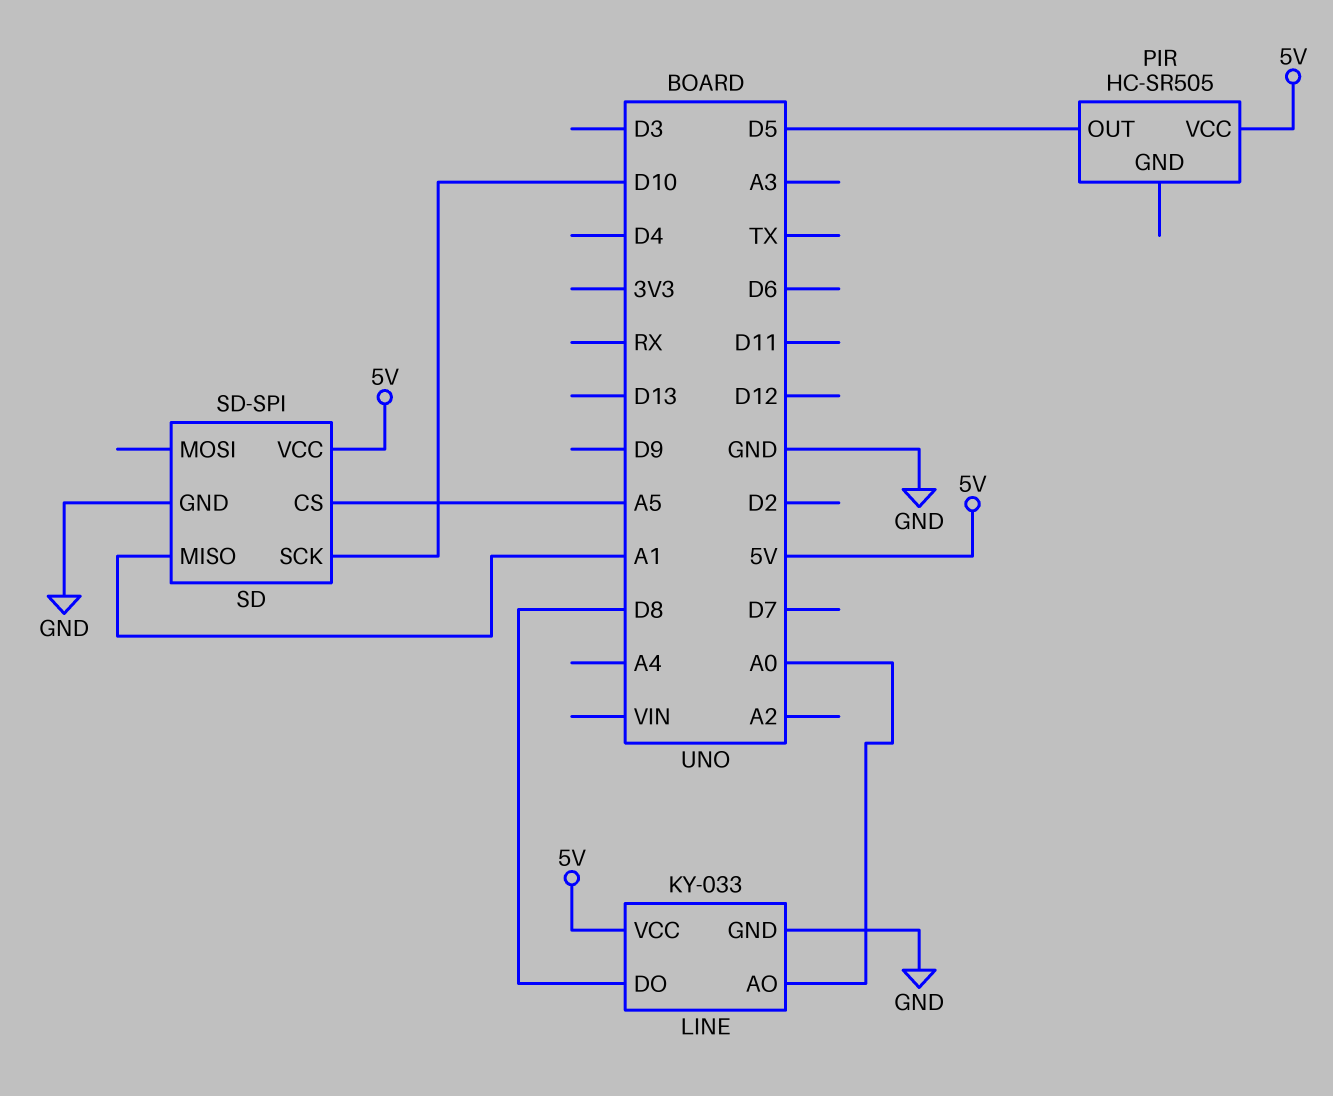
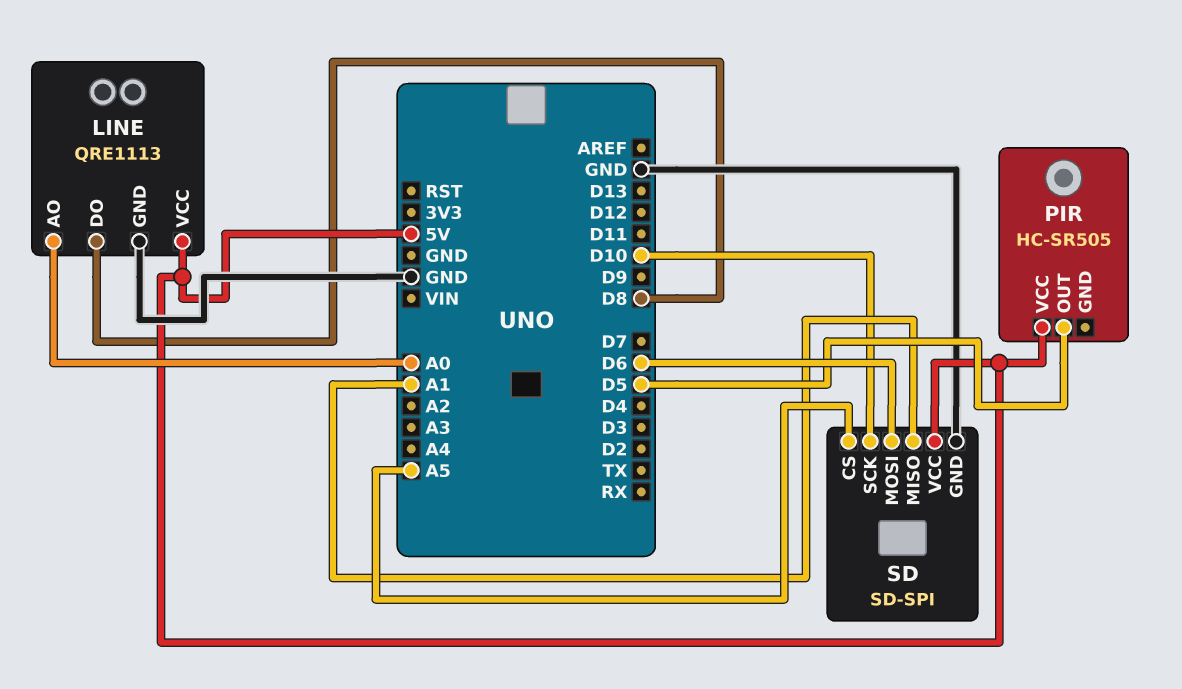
LINE: KY-033 -> QRE1113
SD pin MOSI: none -> D6

